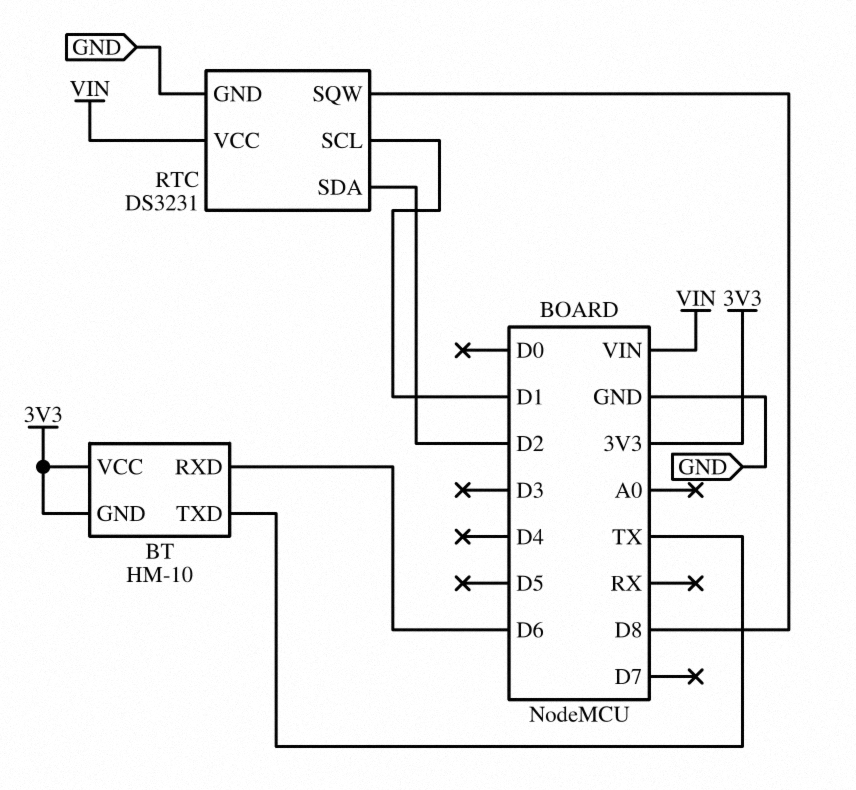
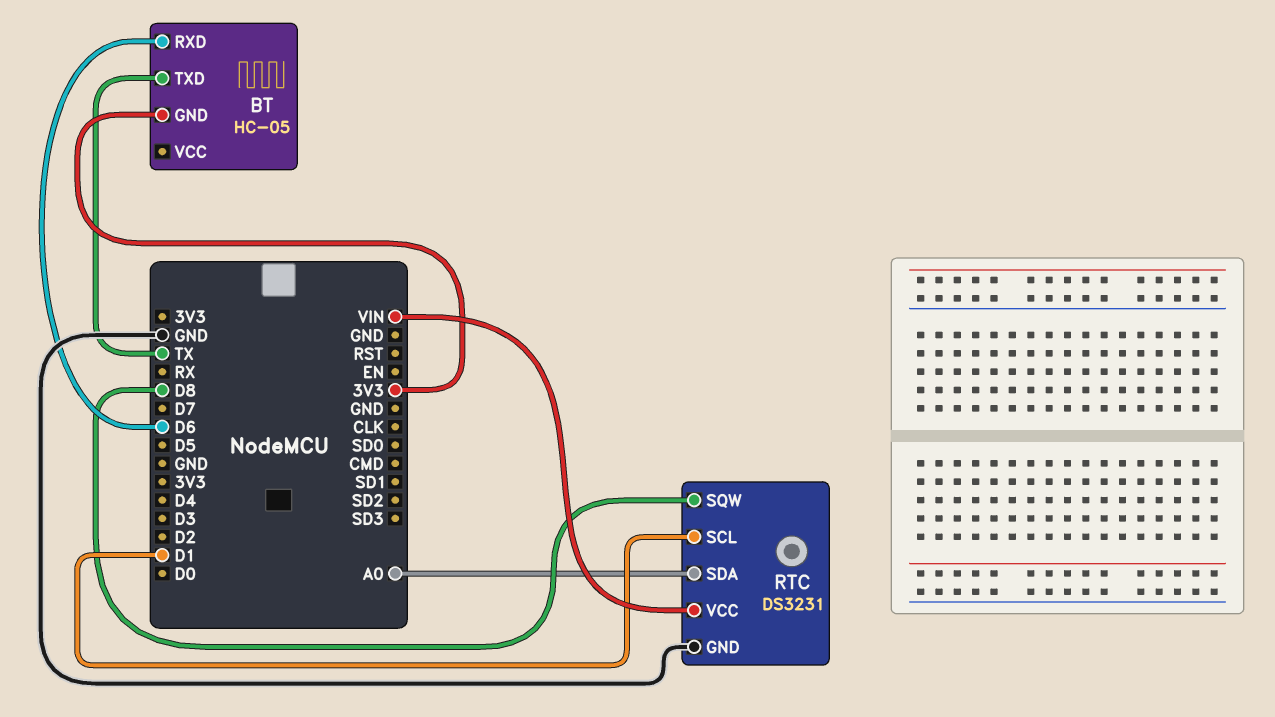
BT: HM-10 -> HC-05
BT pin VCC: 3V3 -> none
RTC pin SDA: D2 -> A0

